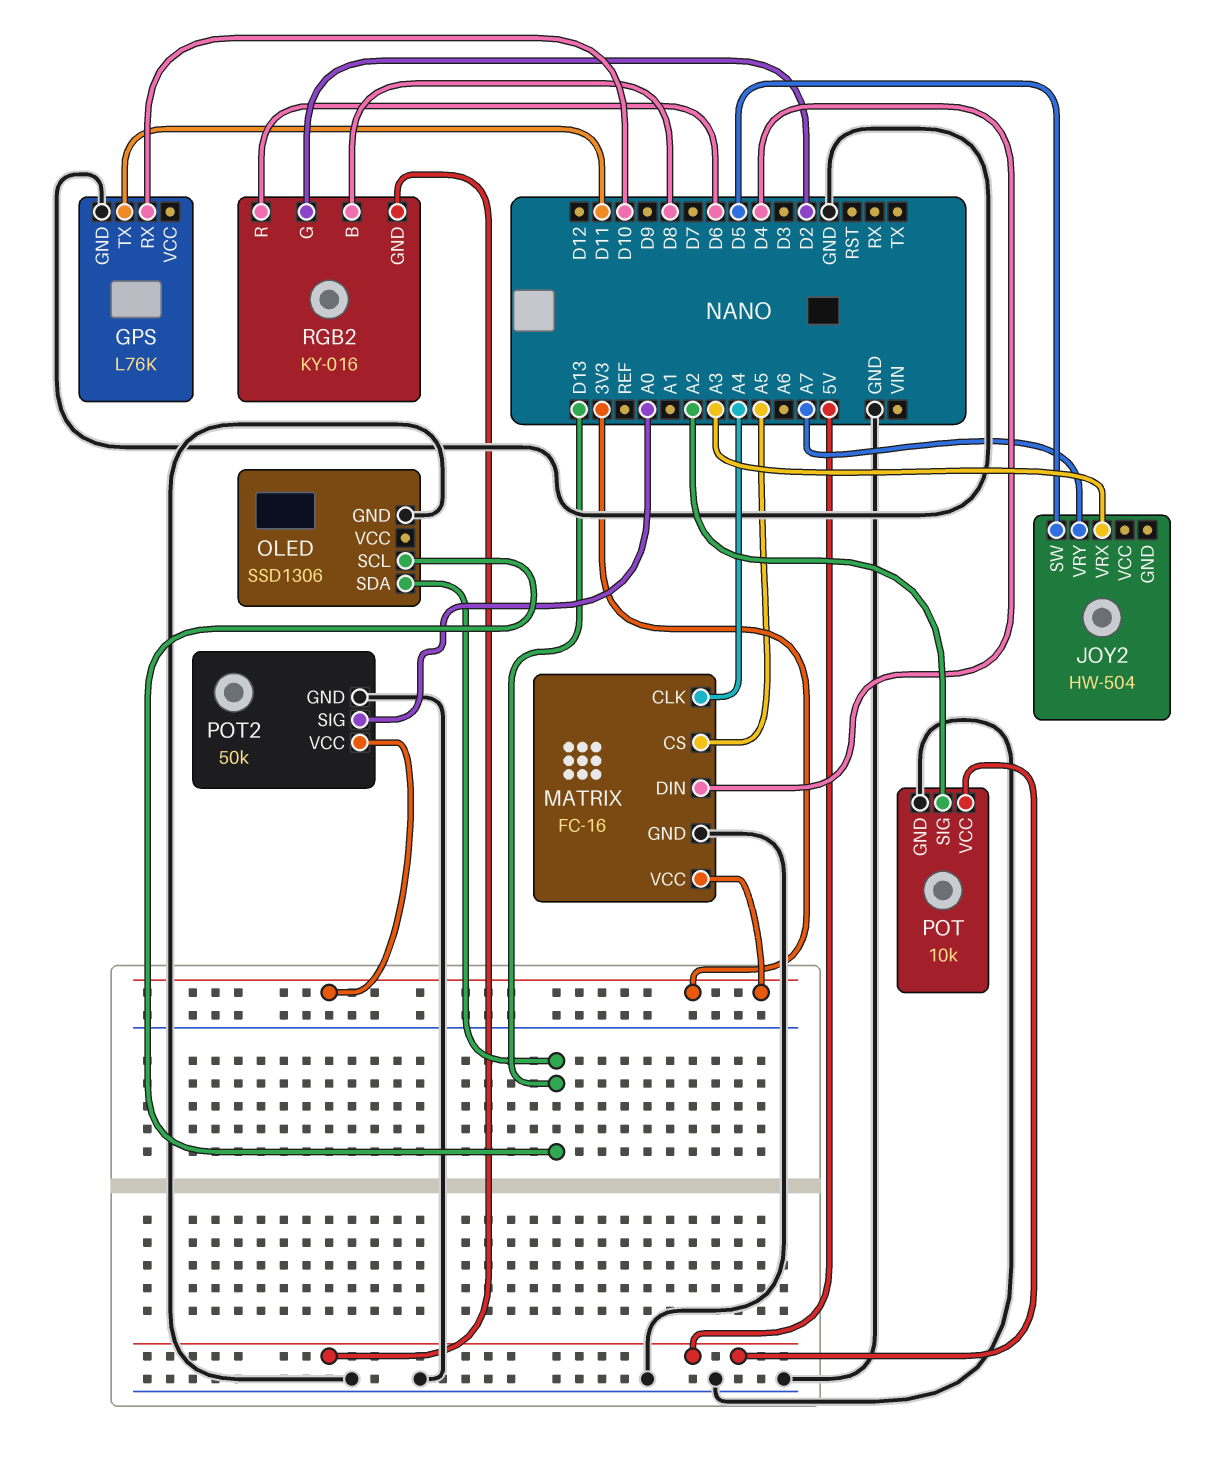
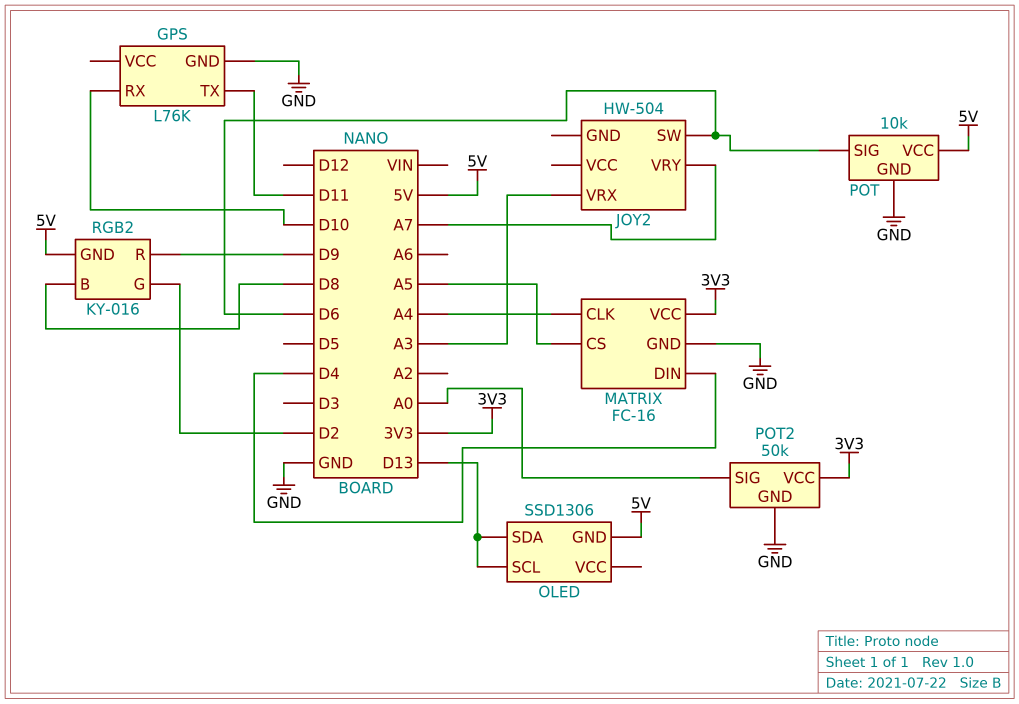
JOY2 pin SW: D5 -> D6
OLED pin GND: GND -> 5V
POT pin SIG: A2 -> D6
RGB2 pin R: D6 -> D9

